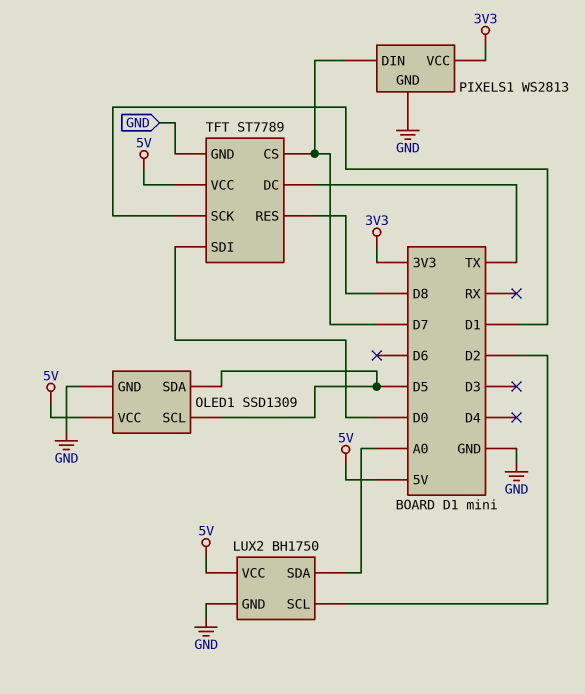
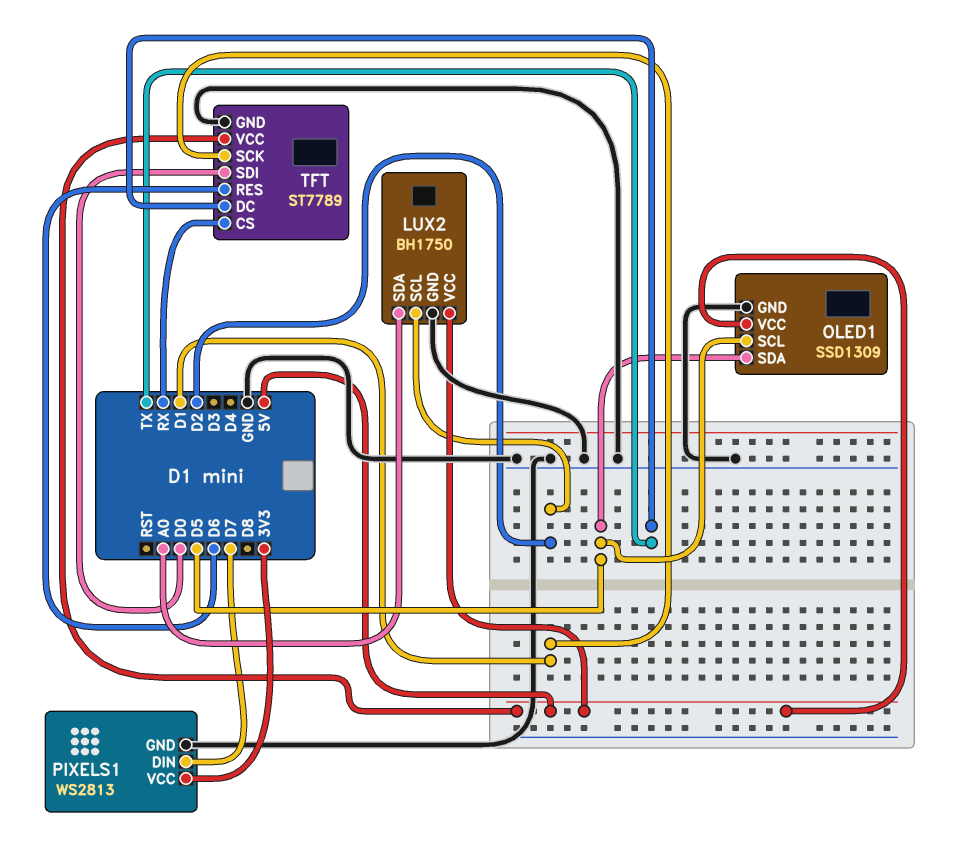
TFT pin CS: D7 -> RX
TFT pin RES: D8 -> D6

